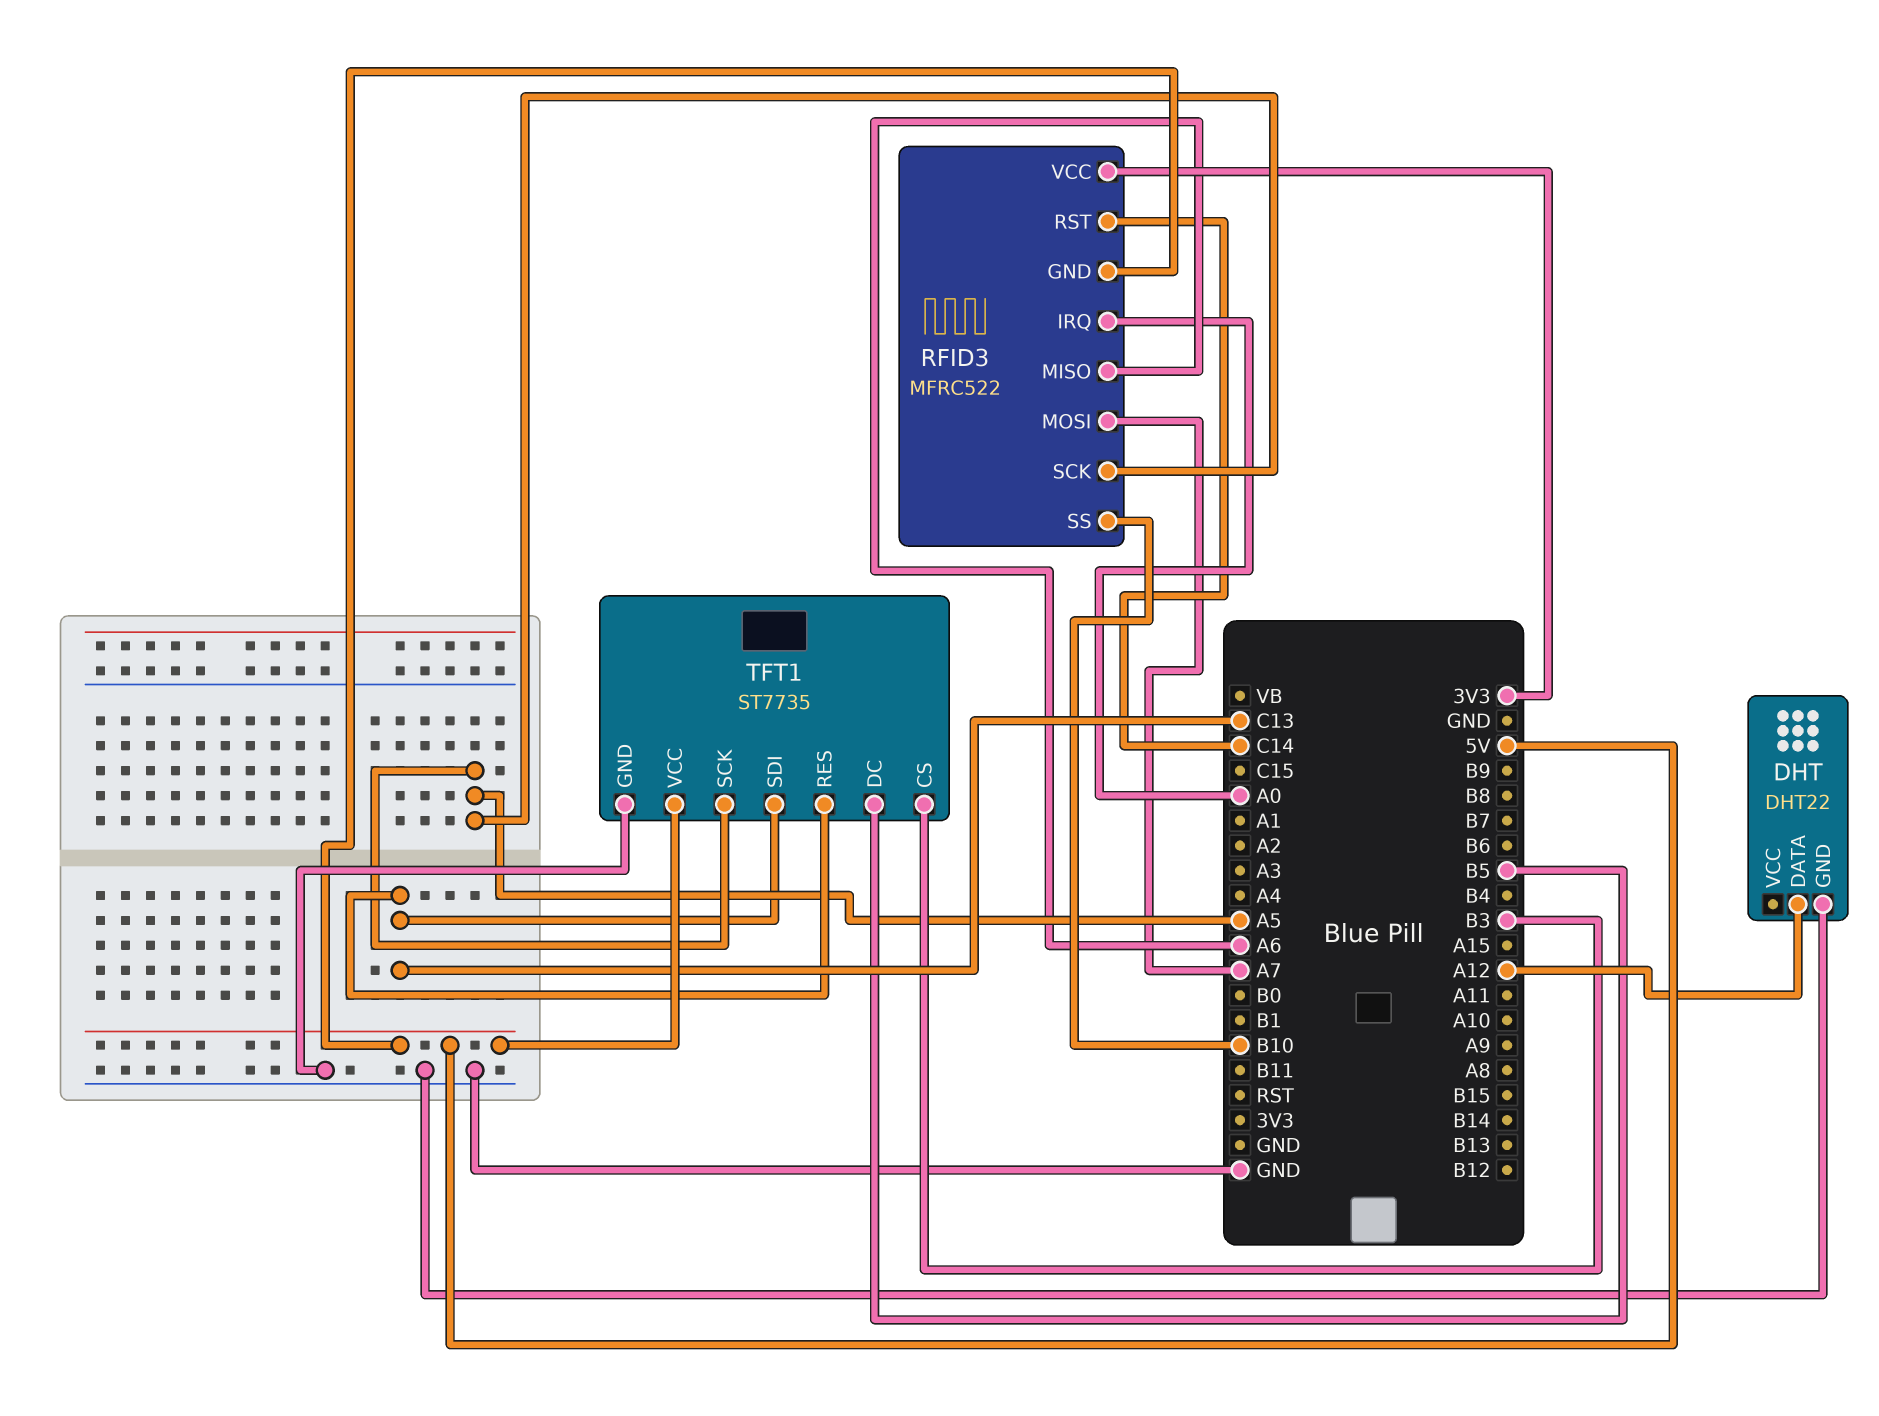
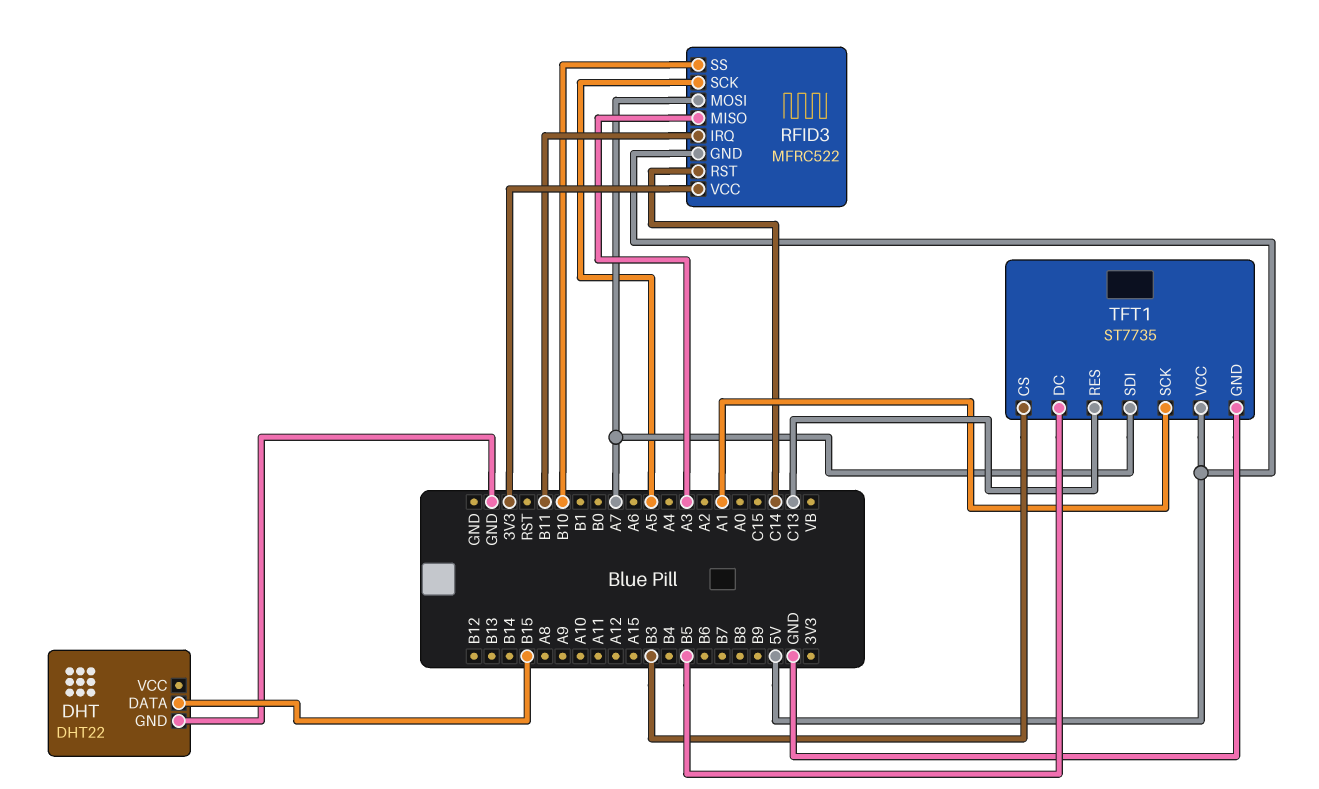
DHT pin DATA: A12 -> B15
RFID3 pin IRQ: A0 -> B11
RFID3 pin MISO: A6 -> A3
TFT1 pin SCK: A5 -> A1
TFT1 pin SDI: C13 -> A7

